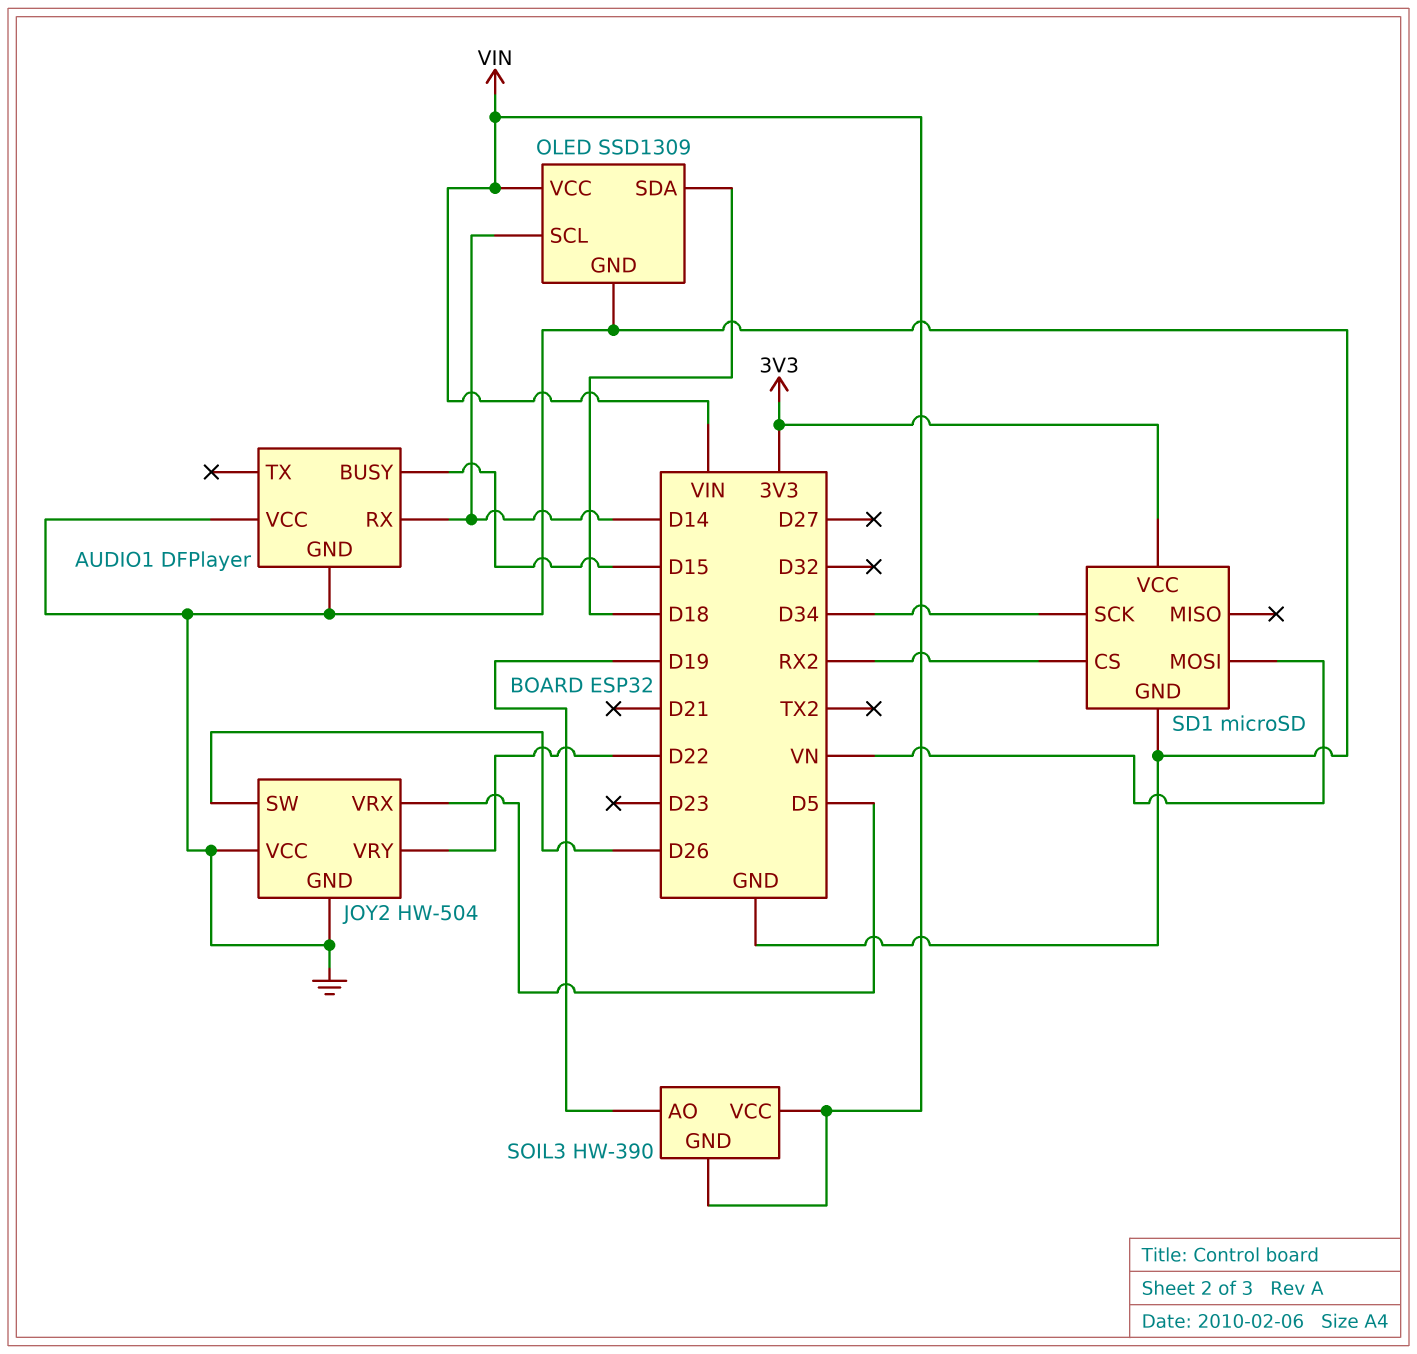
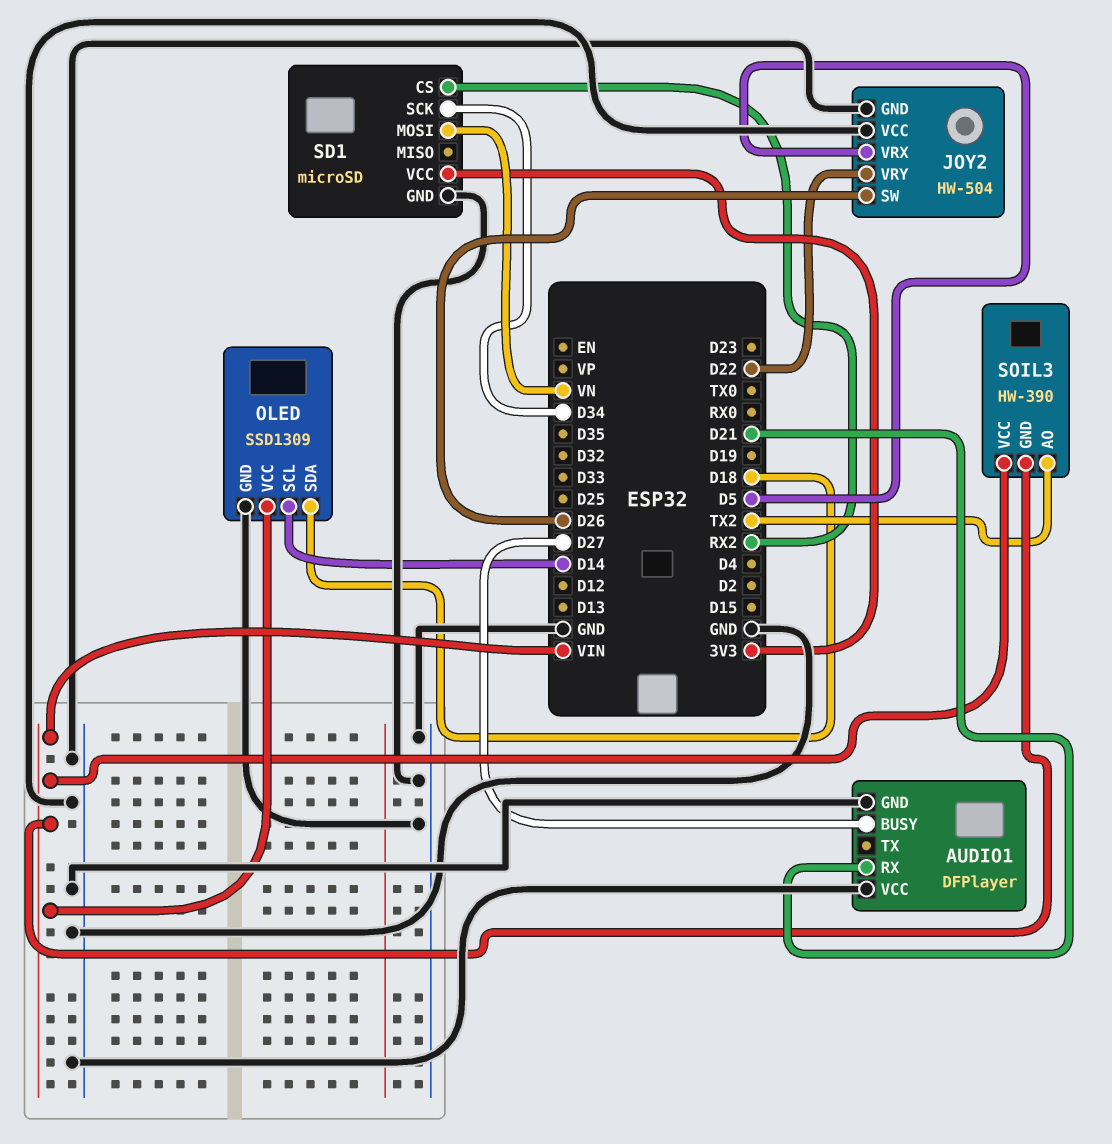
AUDIO1 pin BUSY: D15 -> D27
AUDIO1 pin RX: D14 -> D21
SOIL3 pin AO: D19 -> TX2

